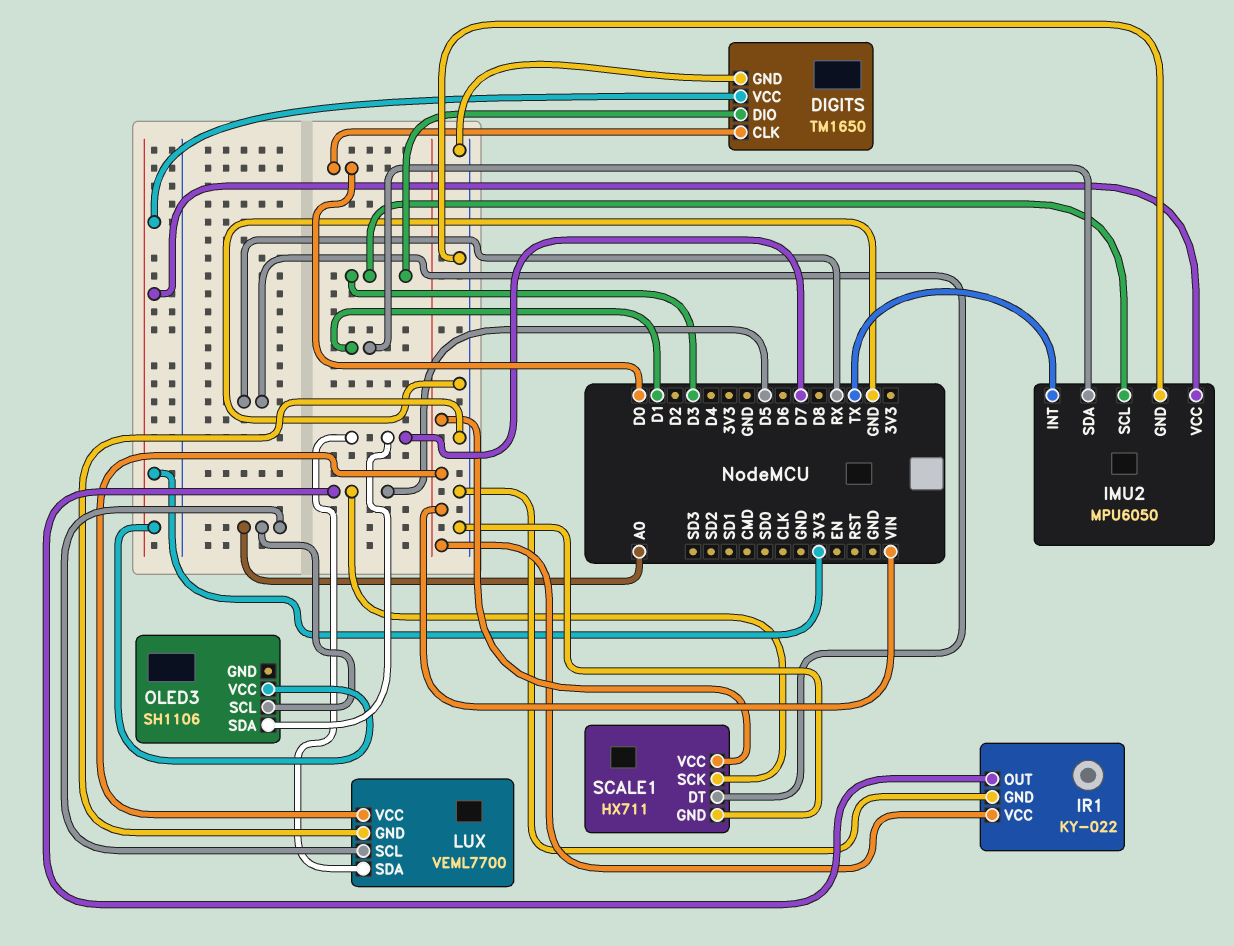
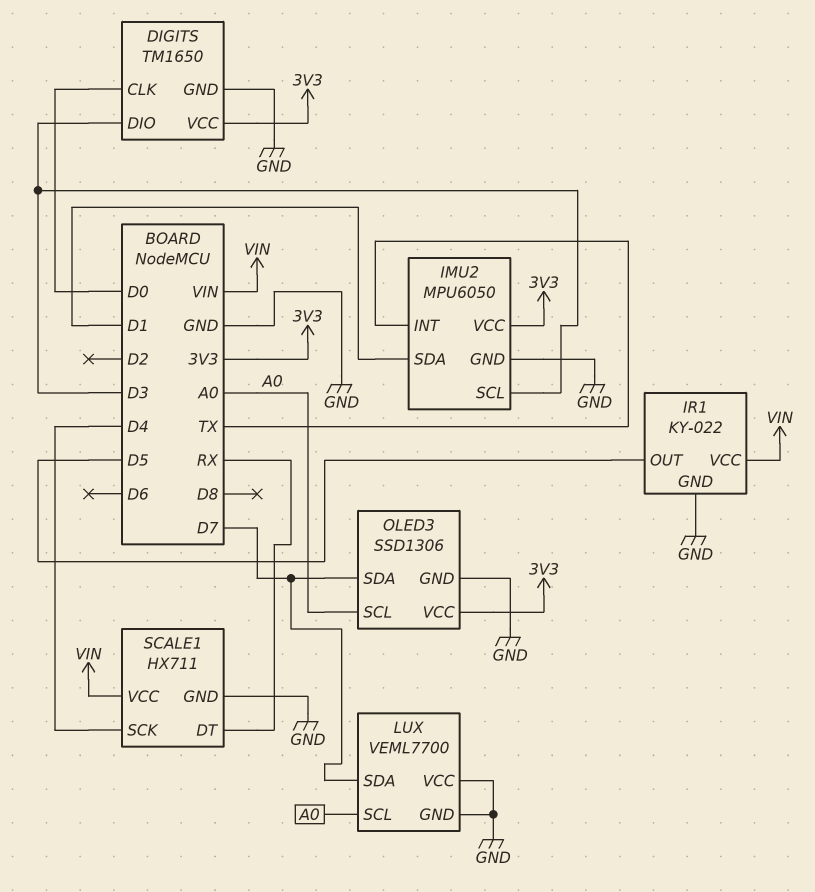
LUX pin VCC: VIN -> GND
OLED3: SH1106 -> SSD1306
OLED3 pin GND: none -> GND
SCALE1 pin SCK: D5 -> D4

